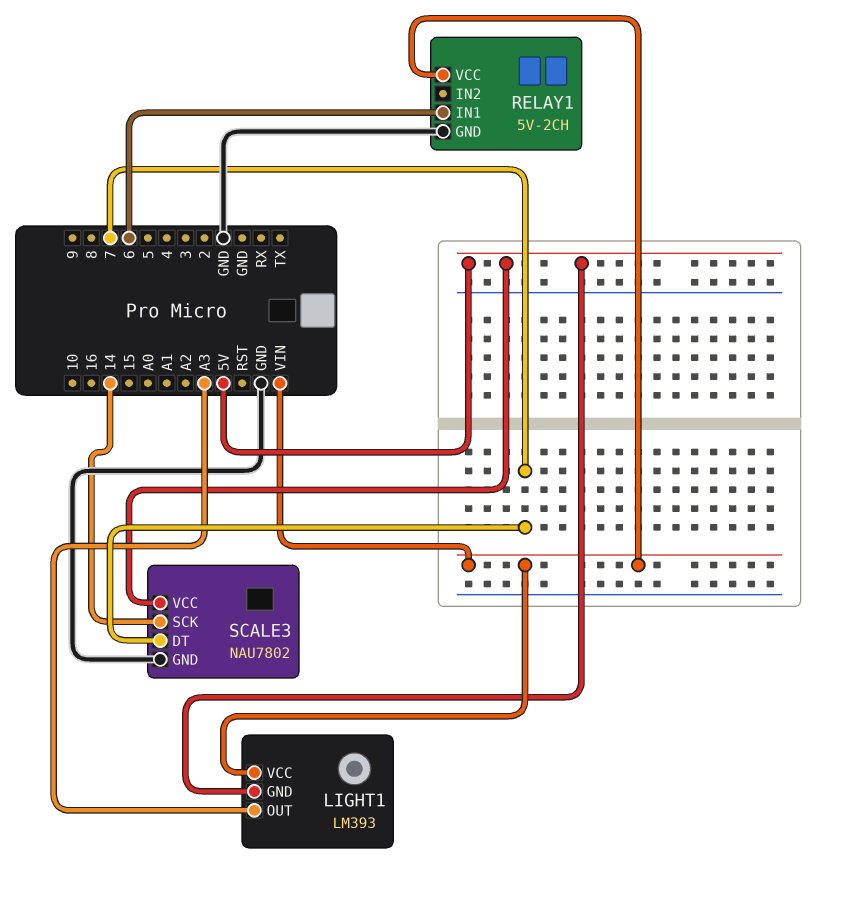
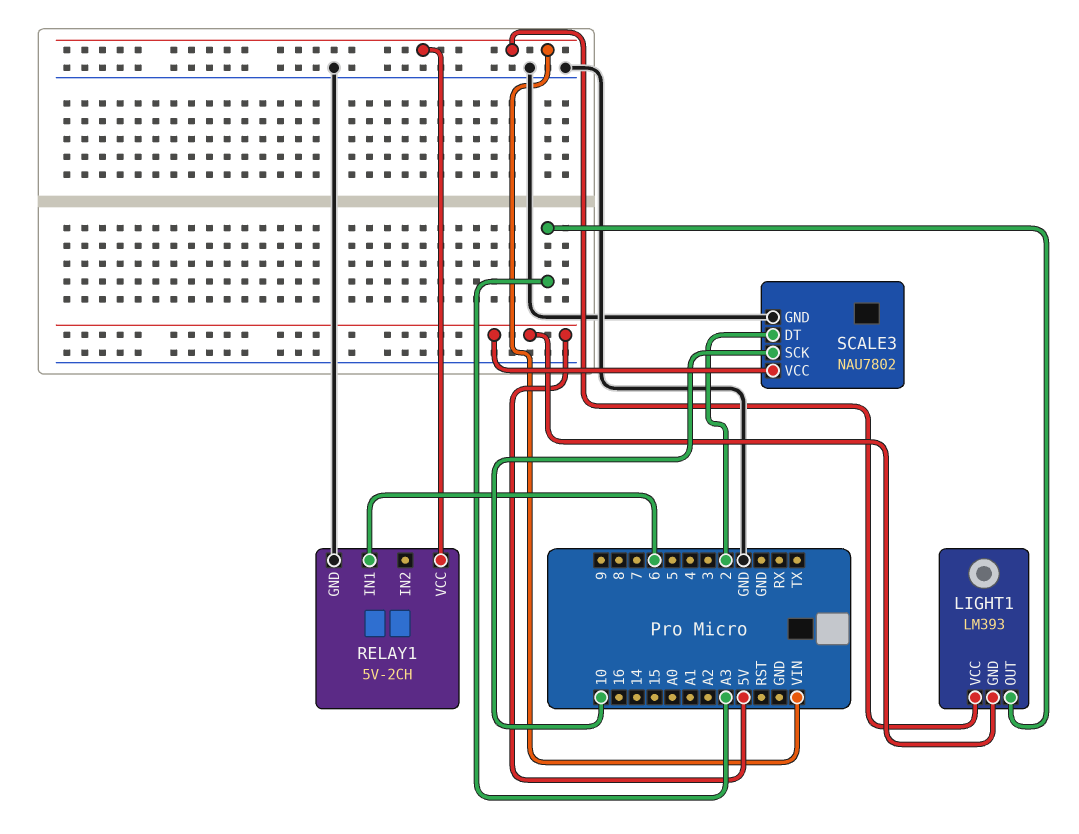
SCALE3 pin DT: 7 -> 2
SCALE3 pin SCK: 14 -> 10

